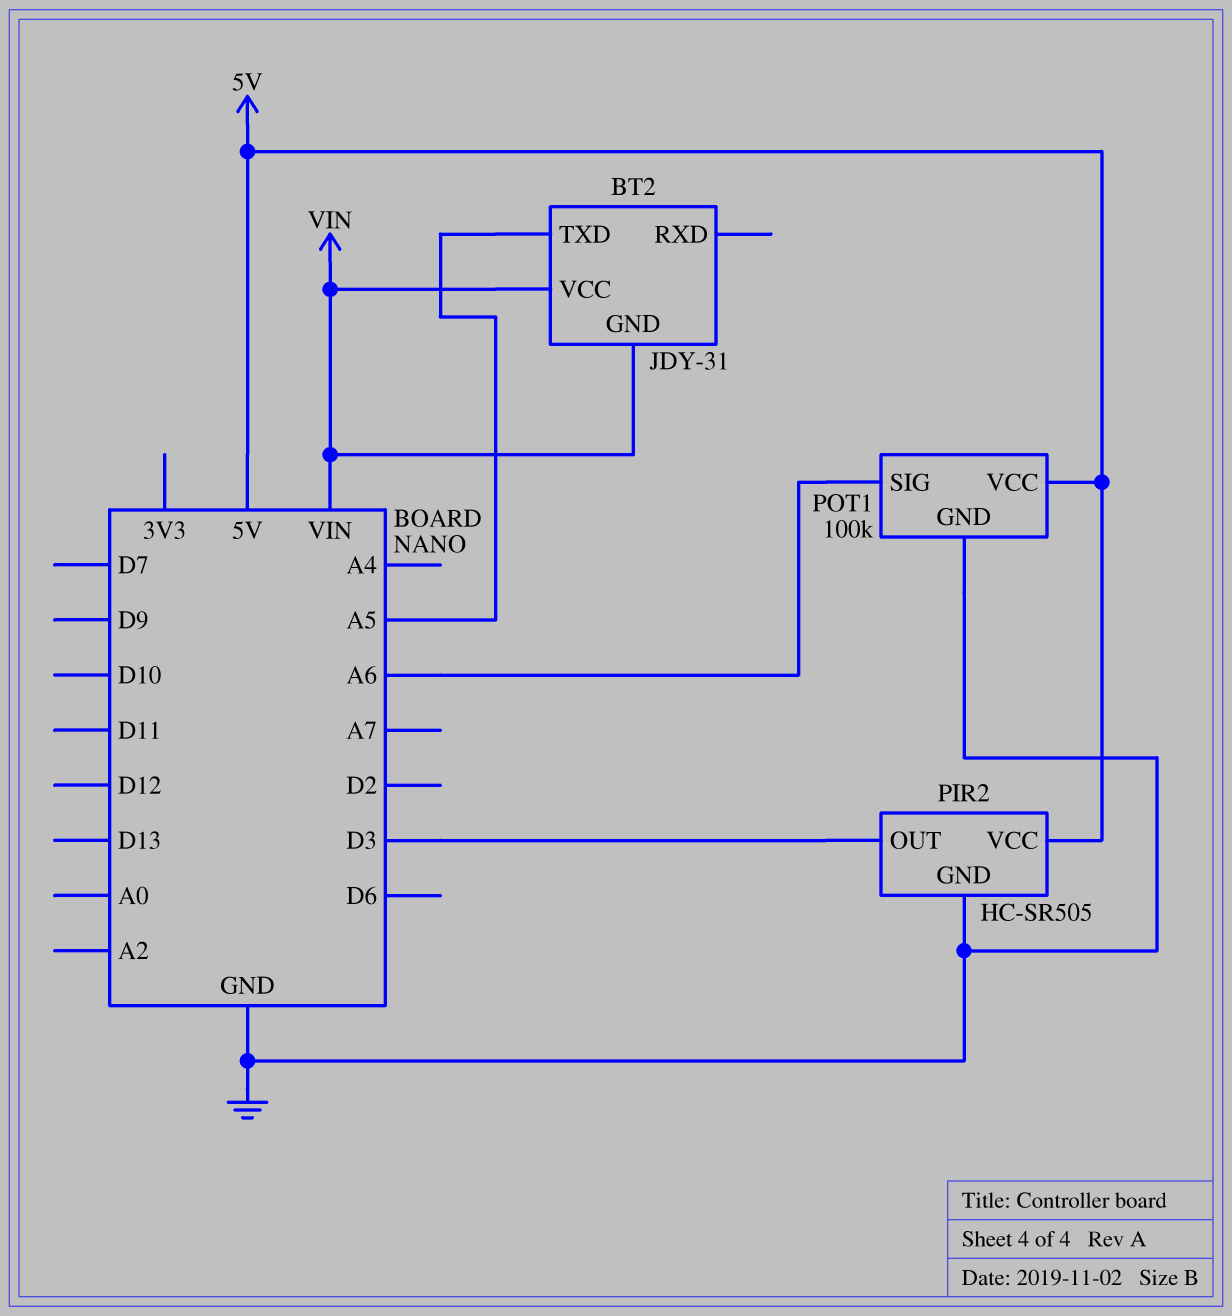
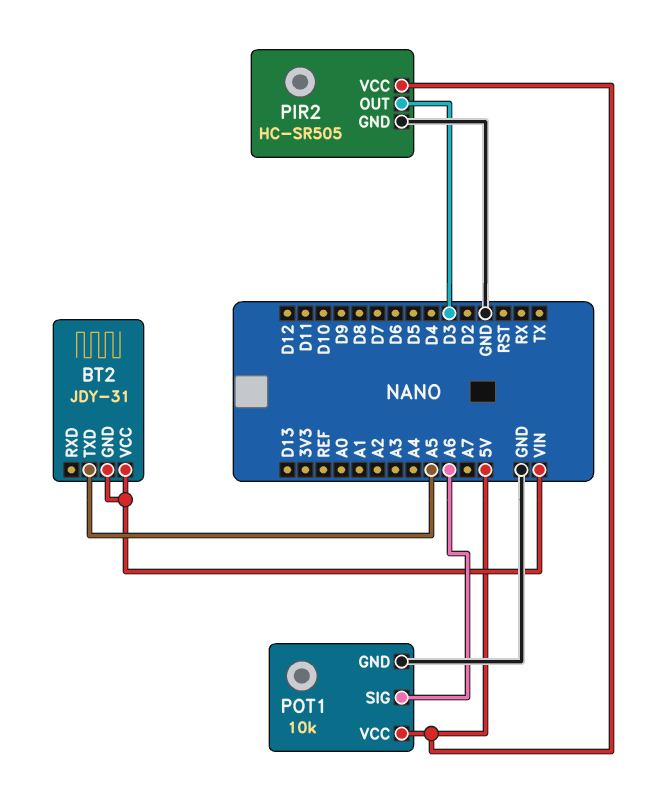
POT1: 100k -> 10k

